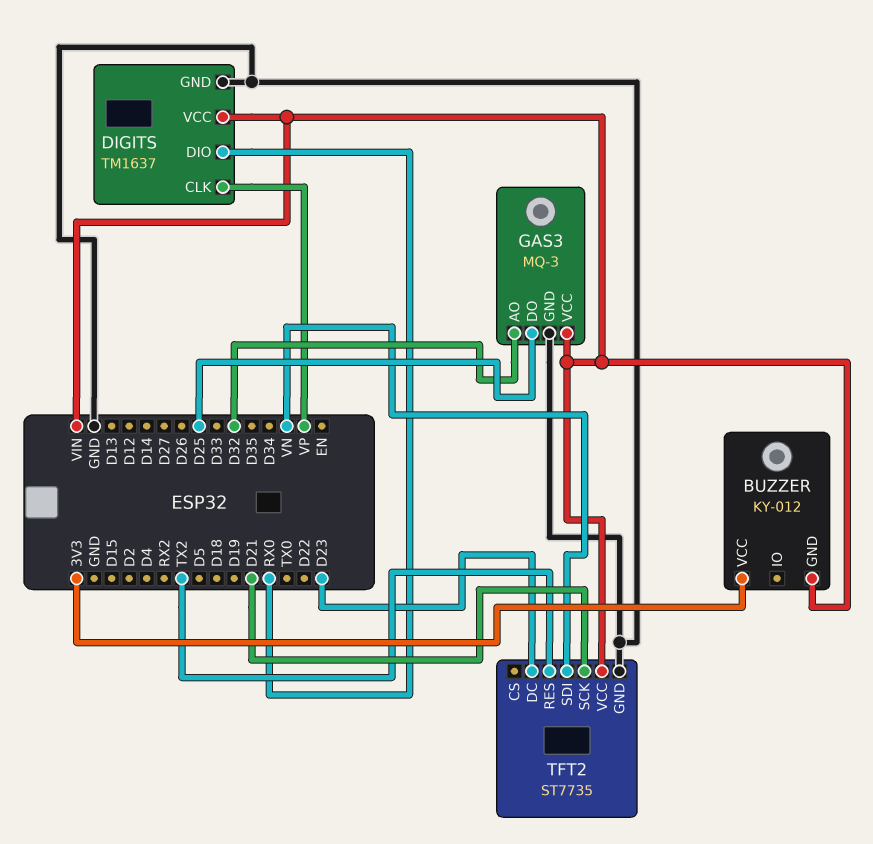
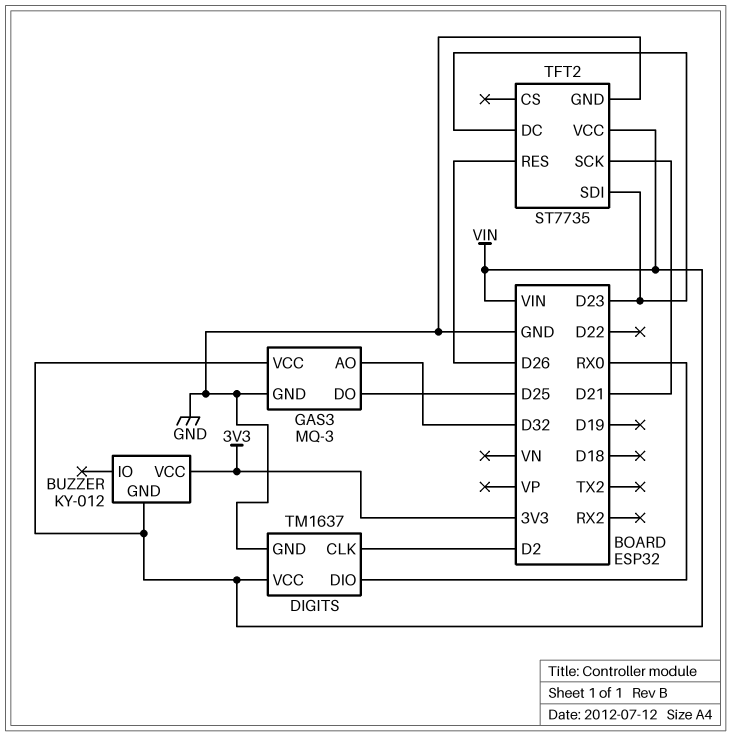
DIGITS pin CLK: VP -> D2
TFT2 pin RES: TX2 -> D26
TFT2 pin SDI: VN -> D23

